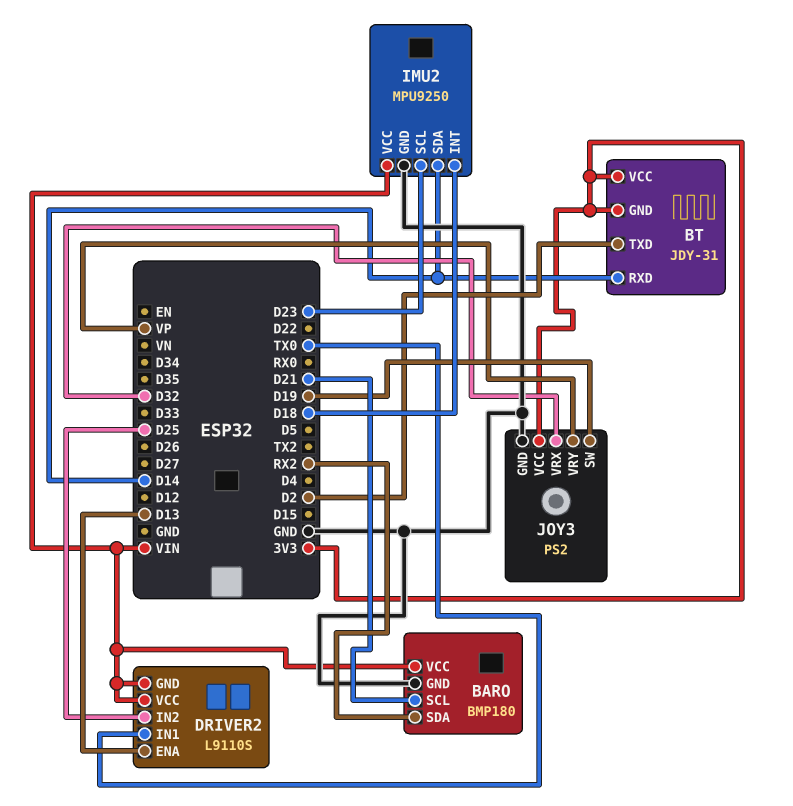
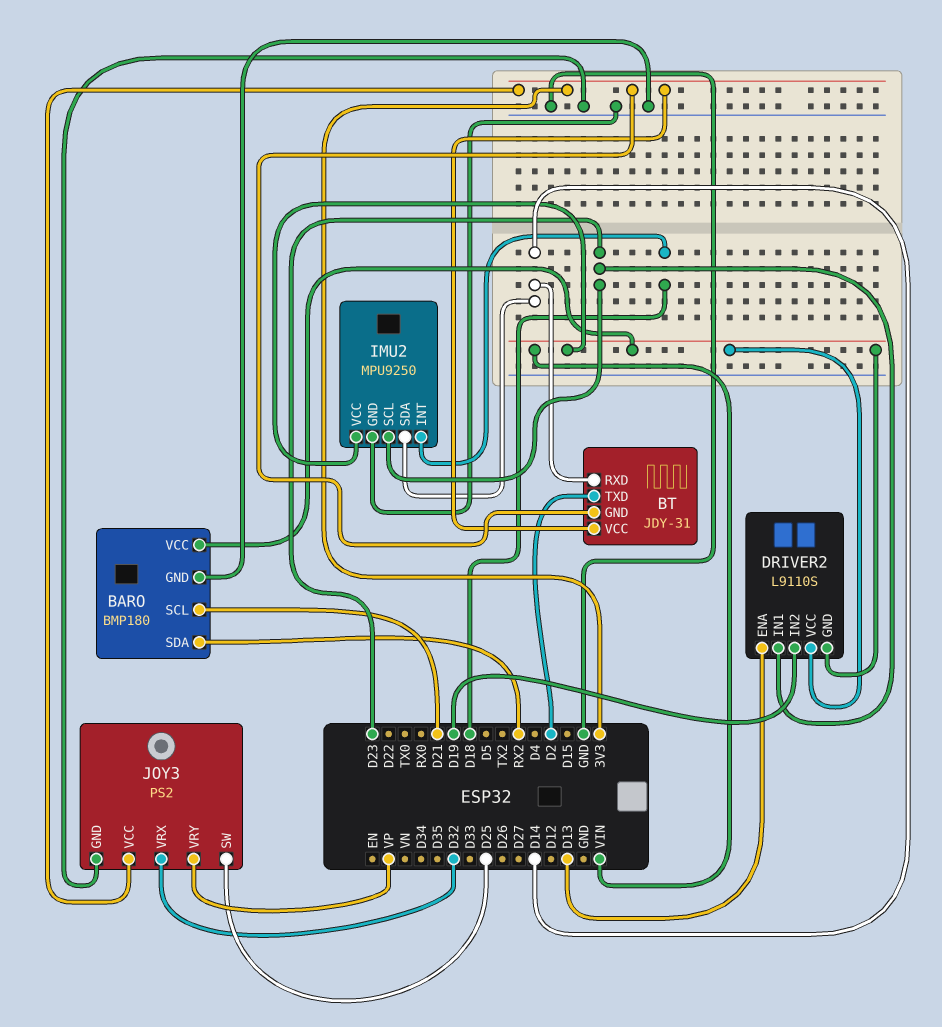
DRIVER2 pin IN1: TX0 -> D23
DRIVER2 pin IN2: D25 -> D19
JOY3 pin SW: D19 -> D25

